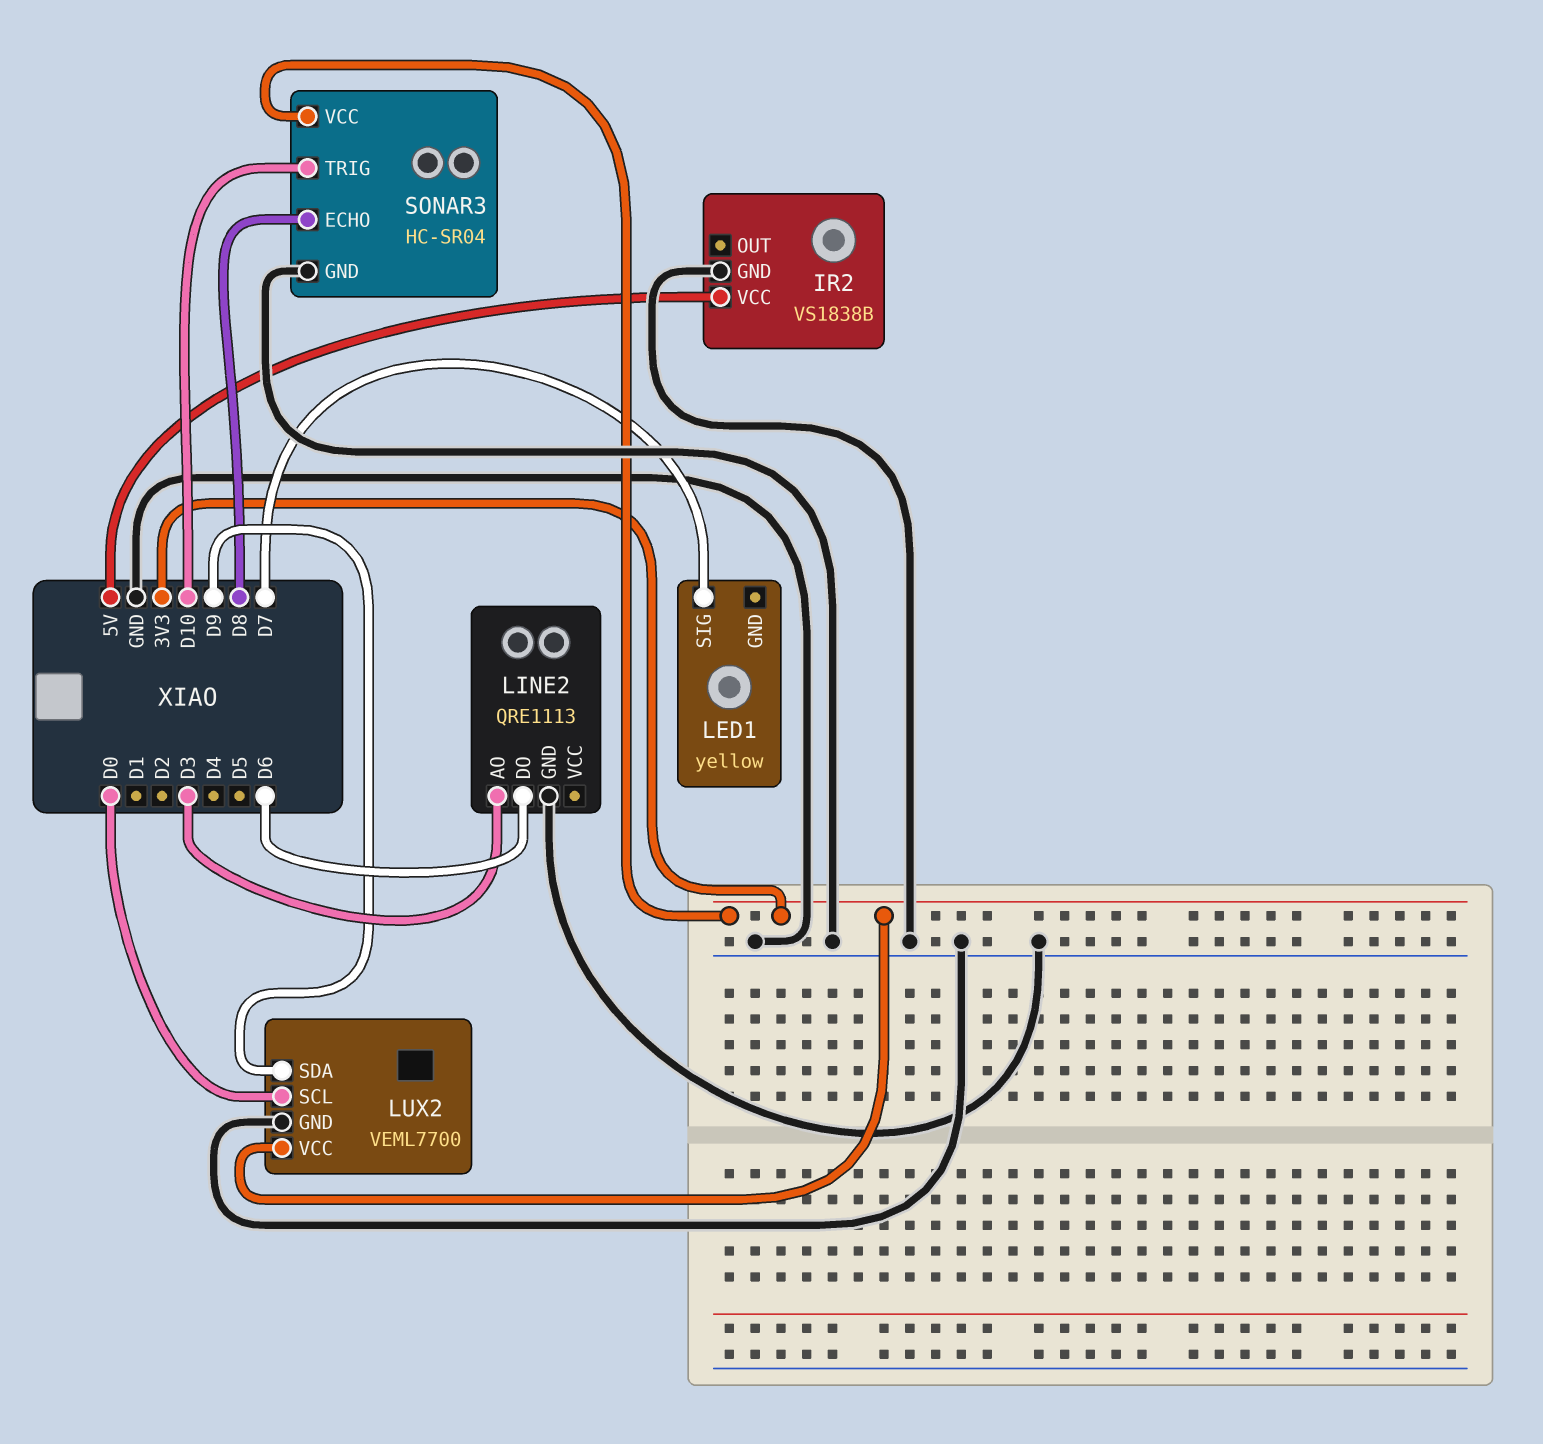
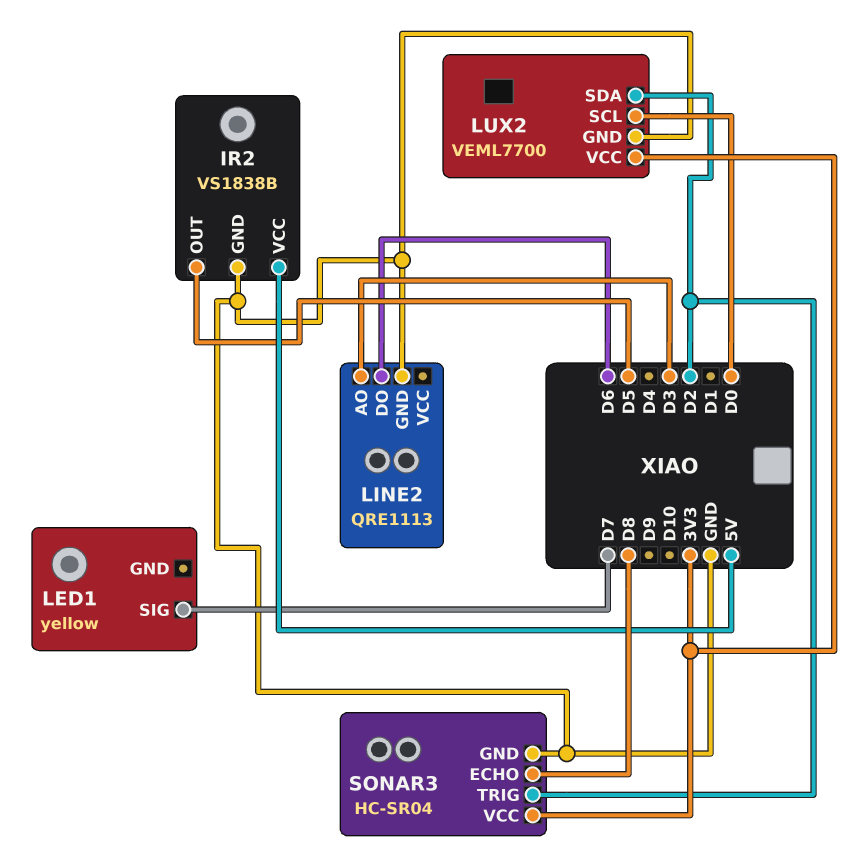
IR2 pin OUT: none -> D5
LUX2 pin SDA: D9 -> D2
SONAR3 pin TRIG: D10 -> D2

